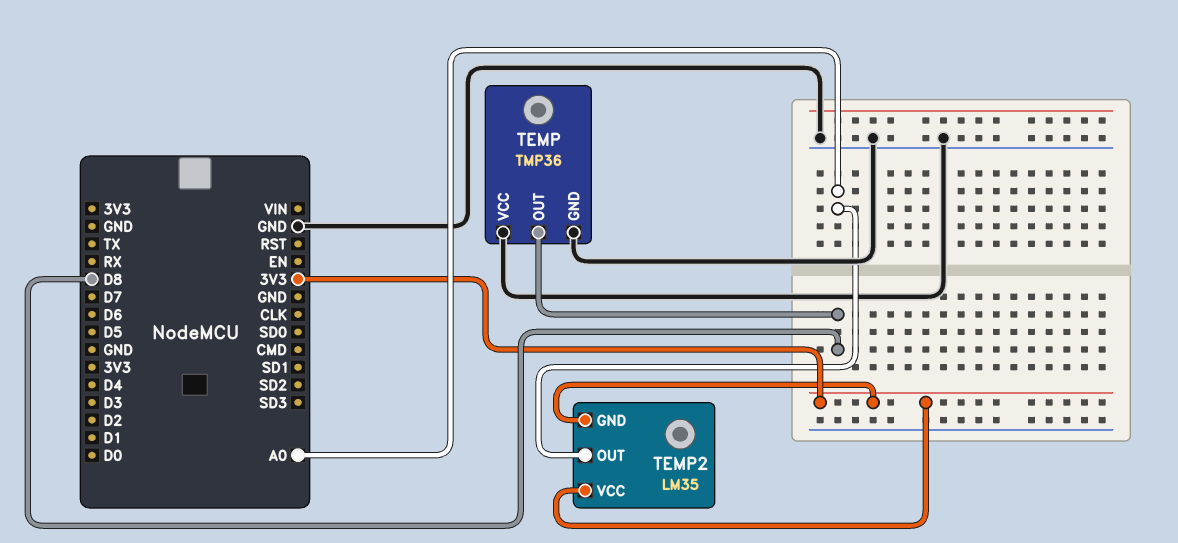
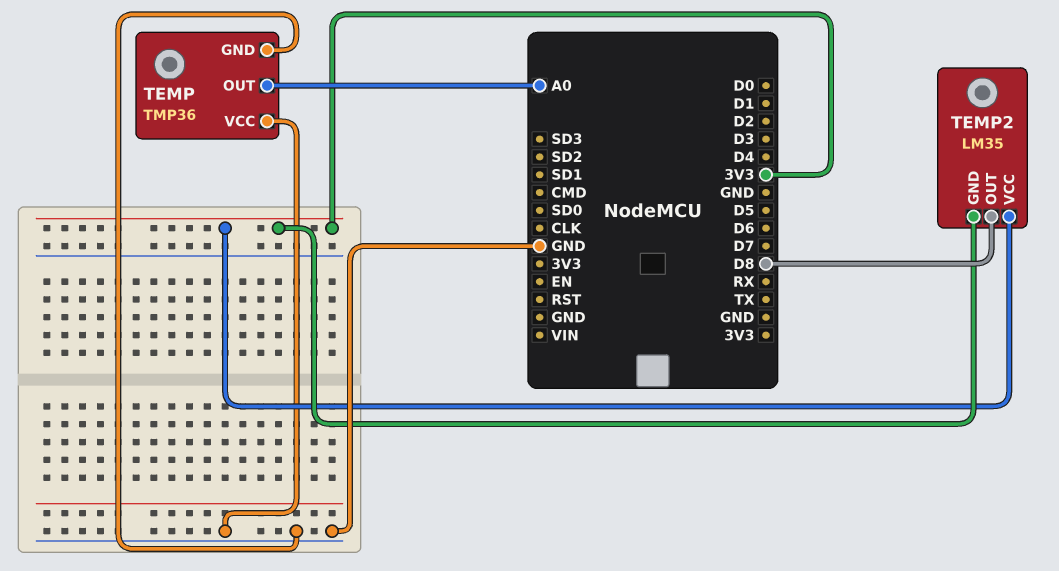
TEMP pin OUT: D8 -> A0
TEMP2 pin OUT: A0 -> D8

